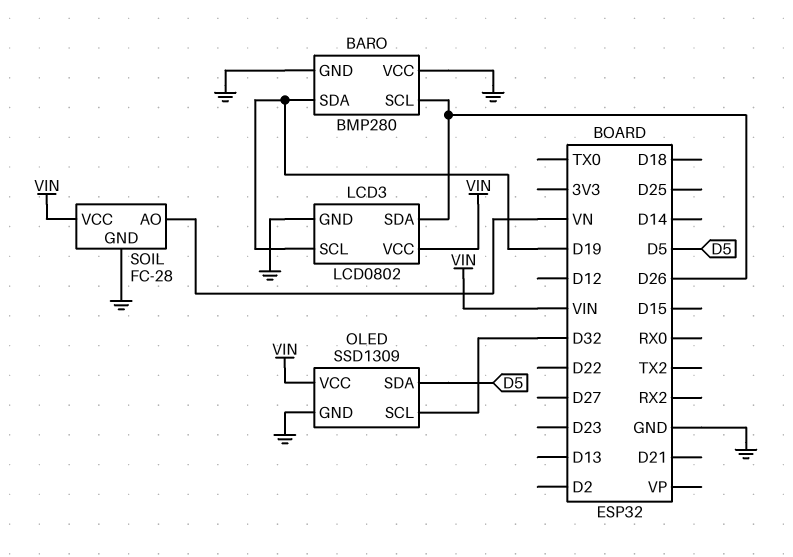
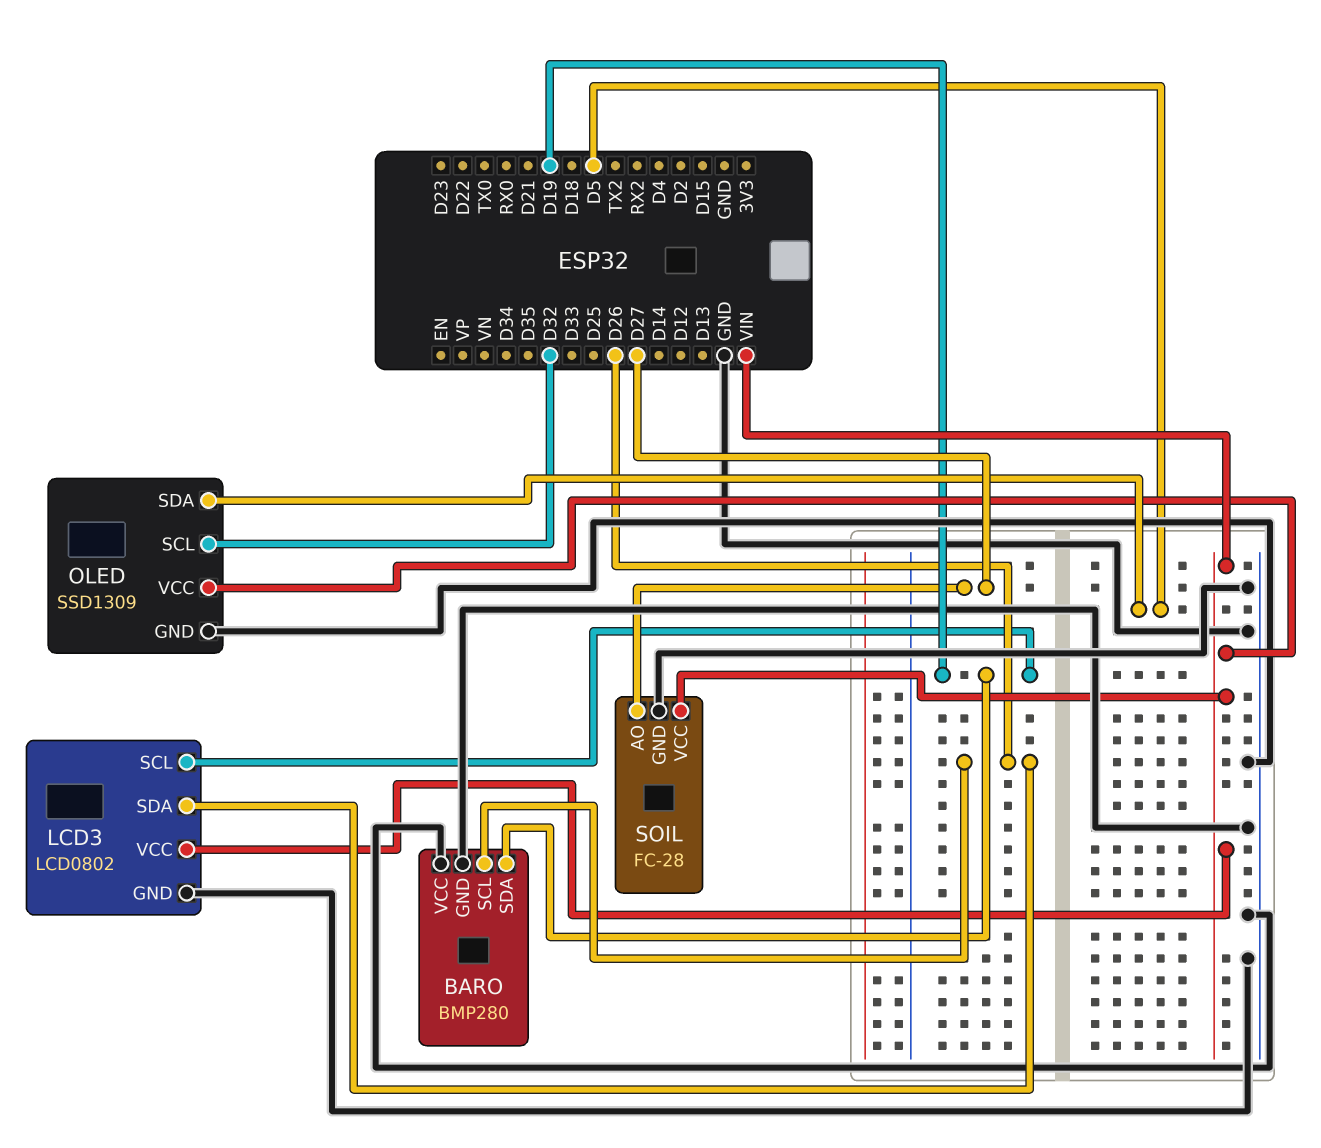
SOIL pin AO: VN -> D27

